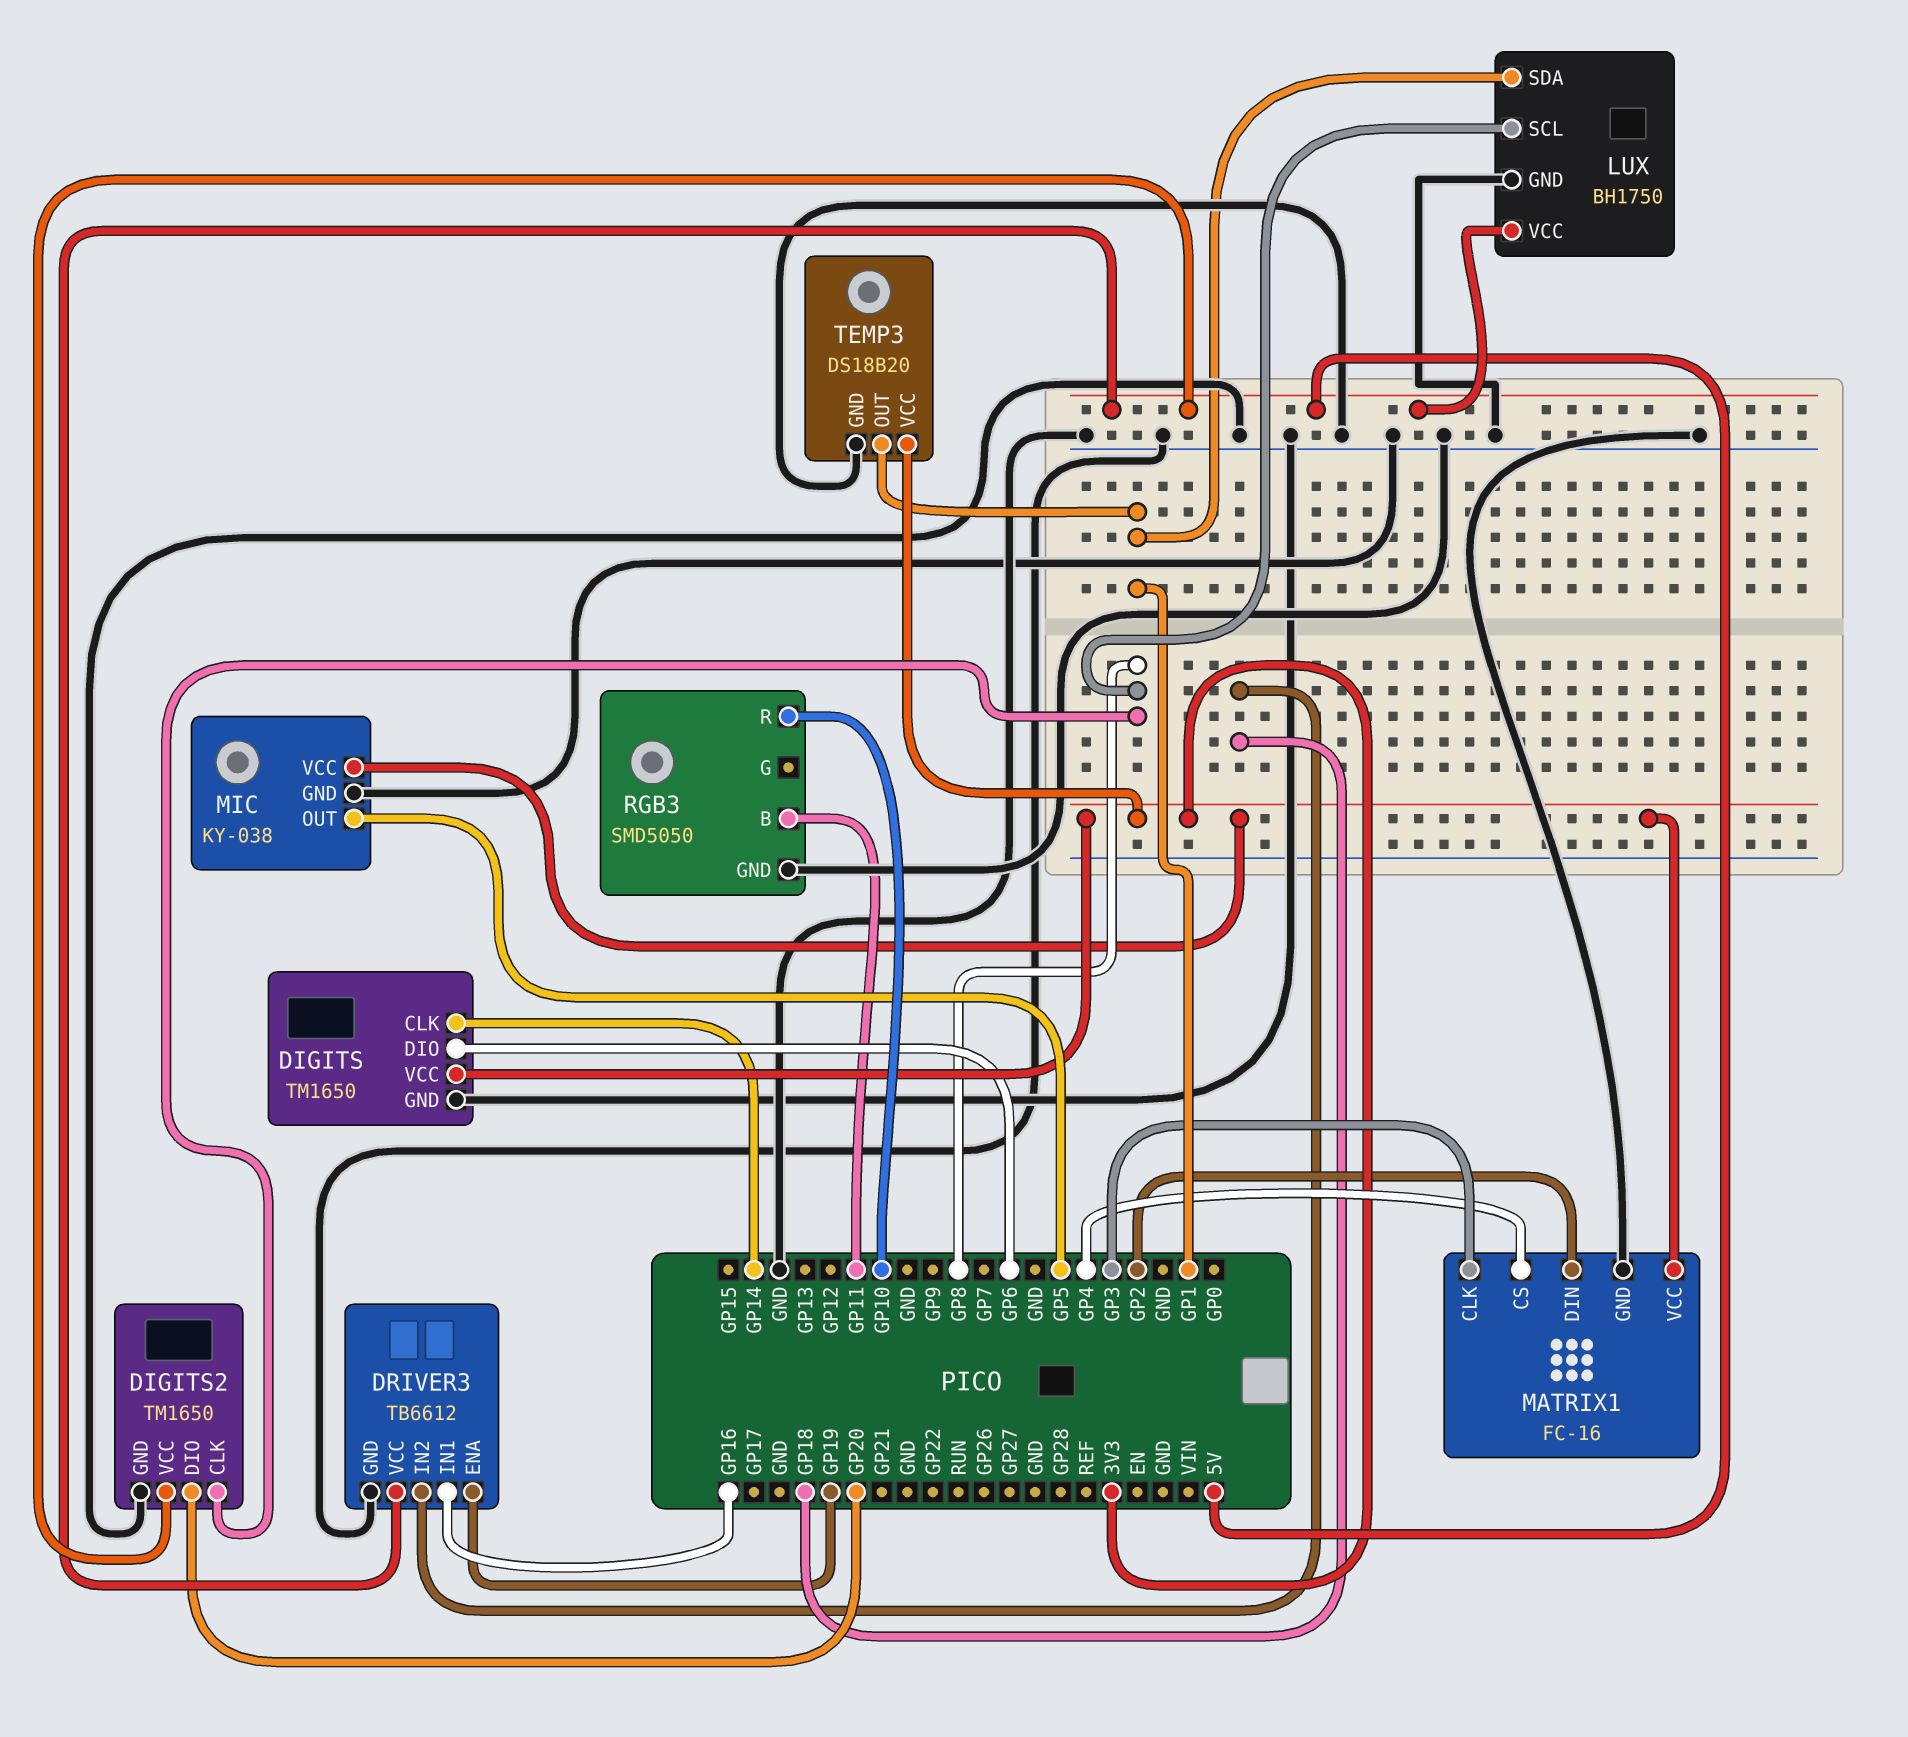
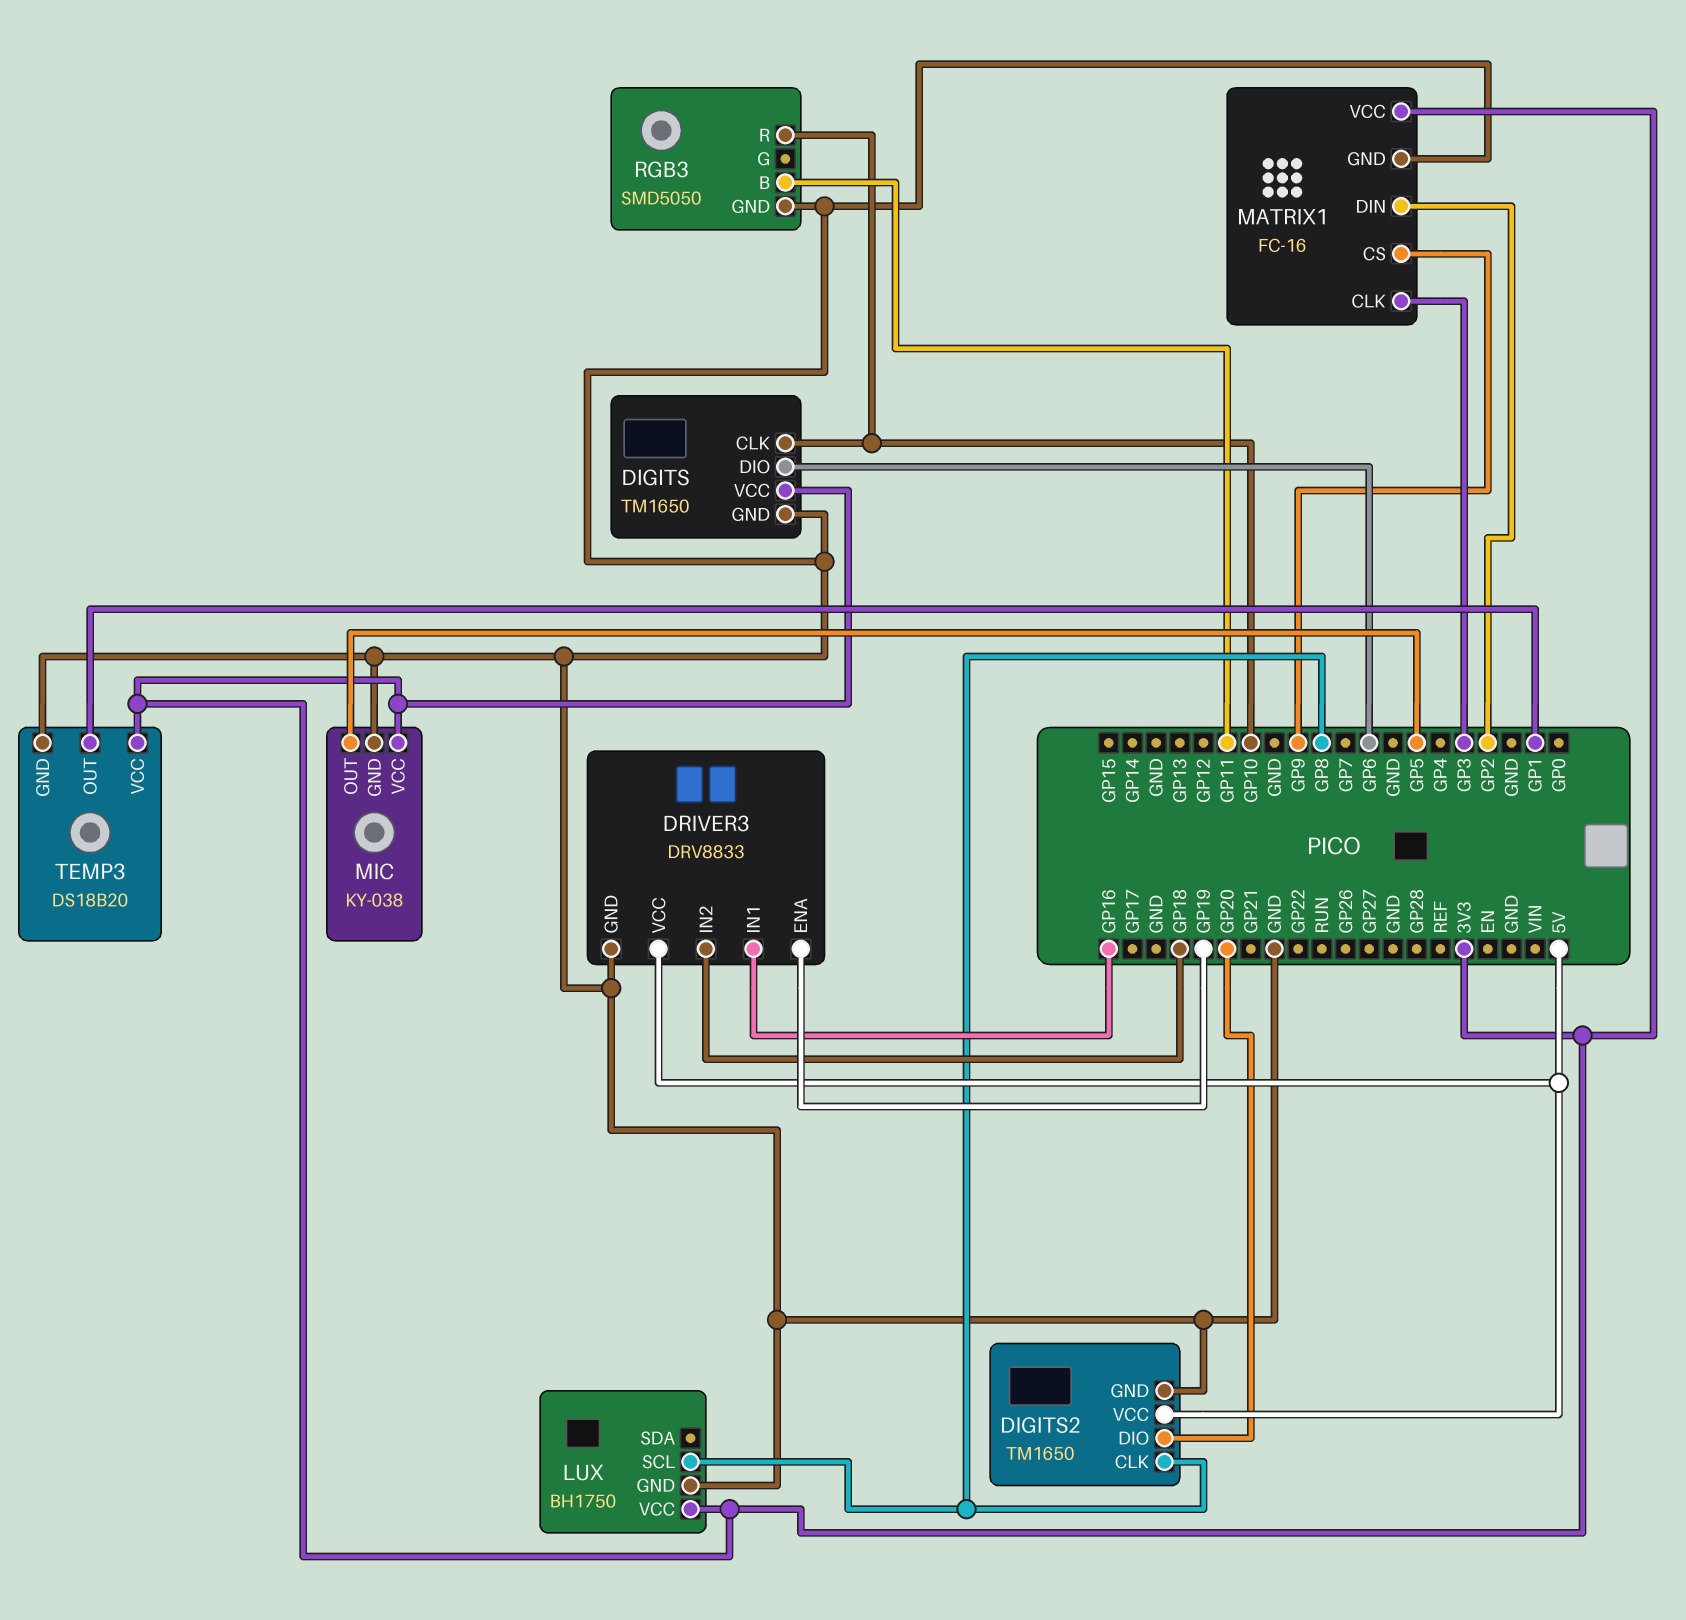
DIGITS pin CLK: GP14 -> GP10
DRIVER3: TB6612 -> DRV8833
LUX pin SDA: GP1 -> none
LUX pin VCC: 5V -> 3V3
MATRIX1 pin CS: GP4 -> GP9

